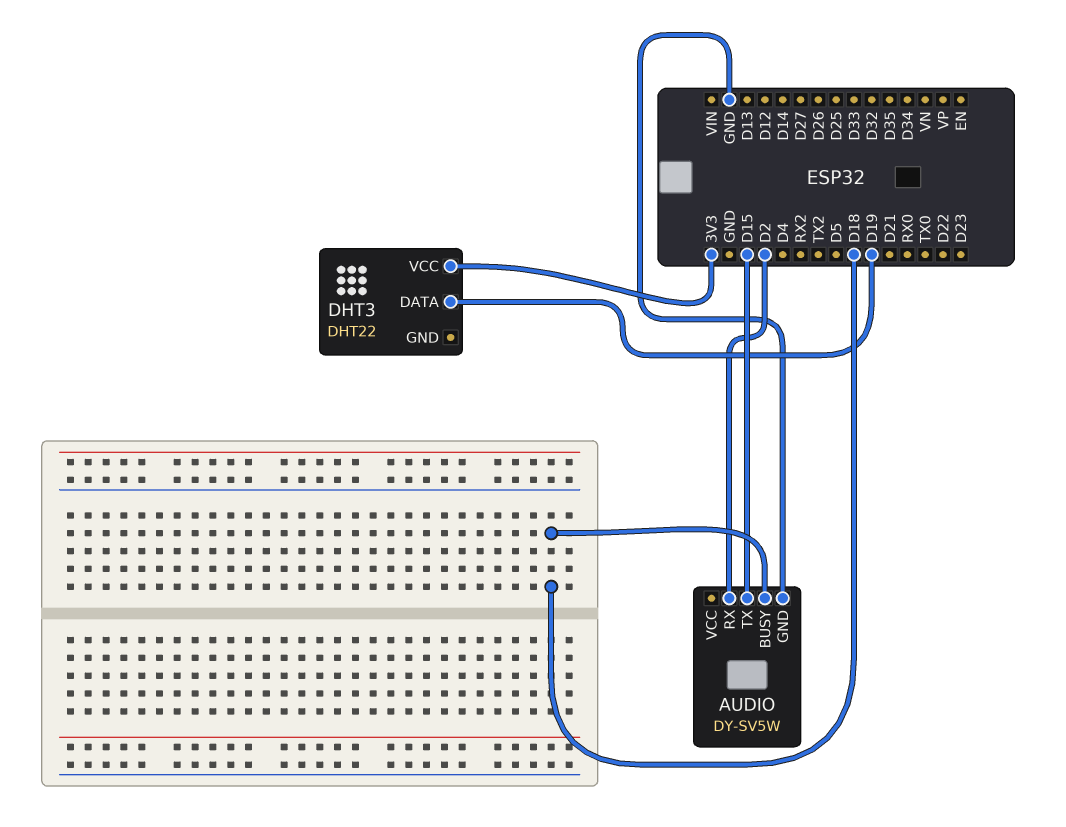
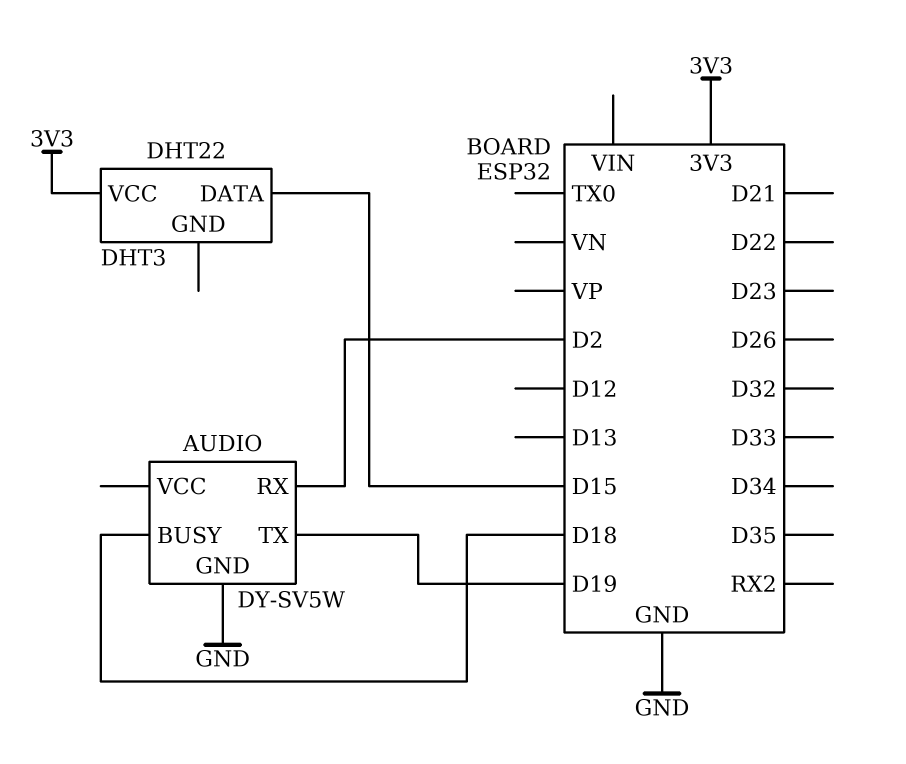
AUDIO pin TX: D15 -> D19
DHT3 pin DATA: D19 -> D15

